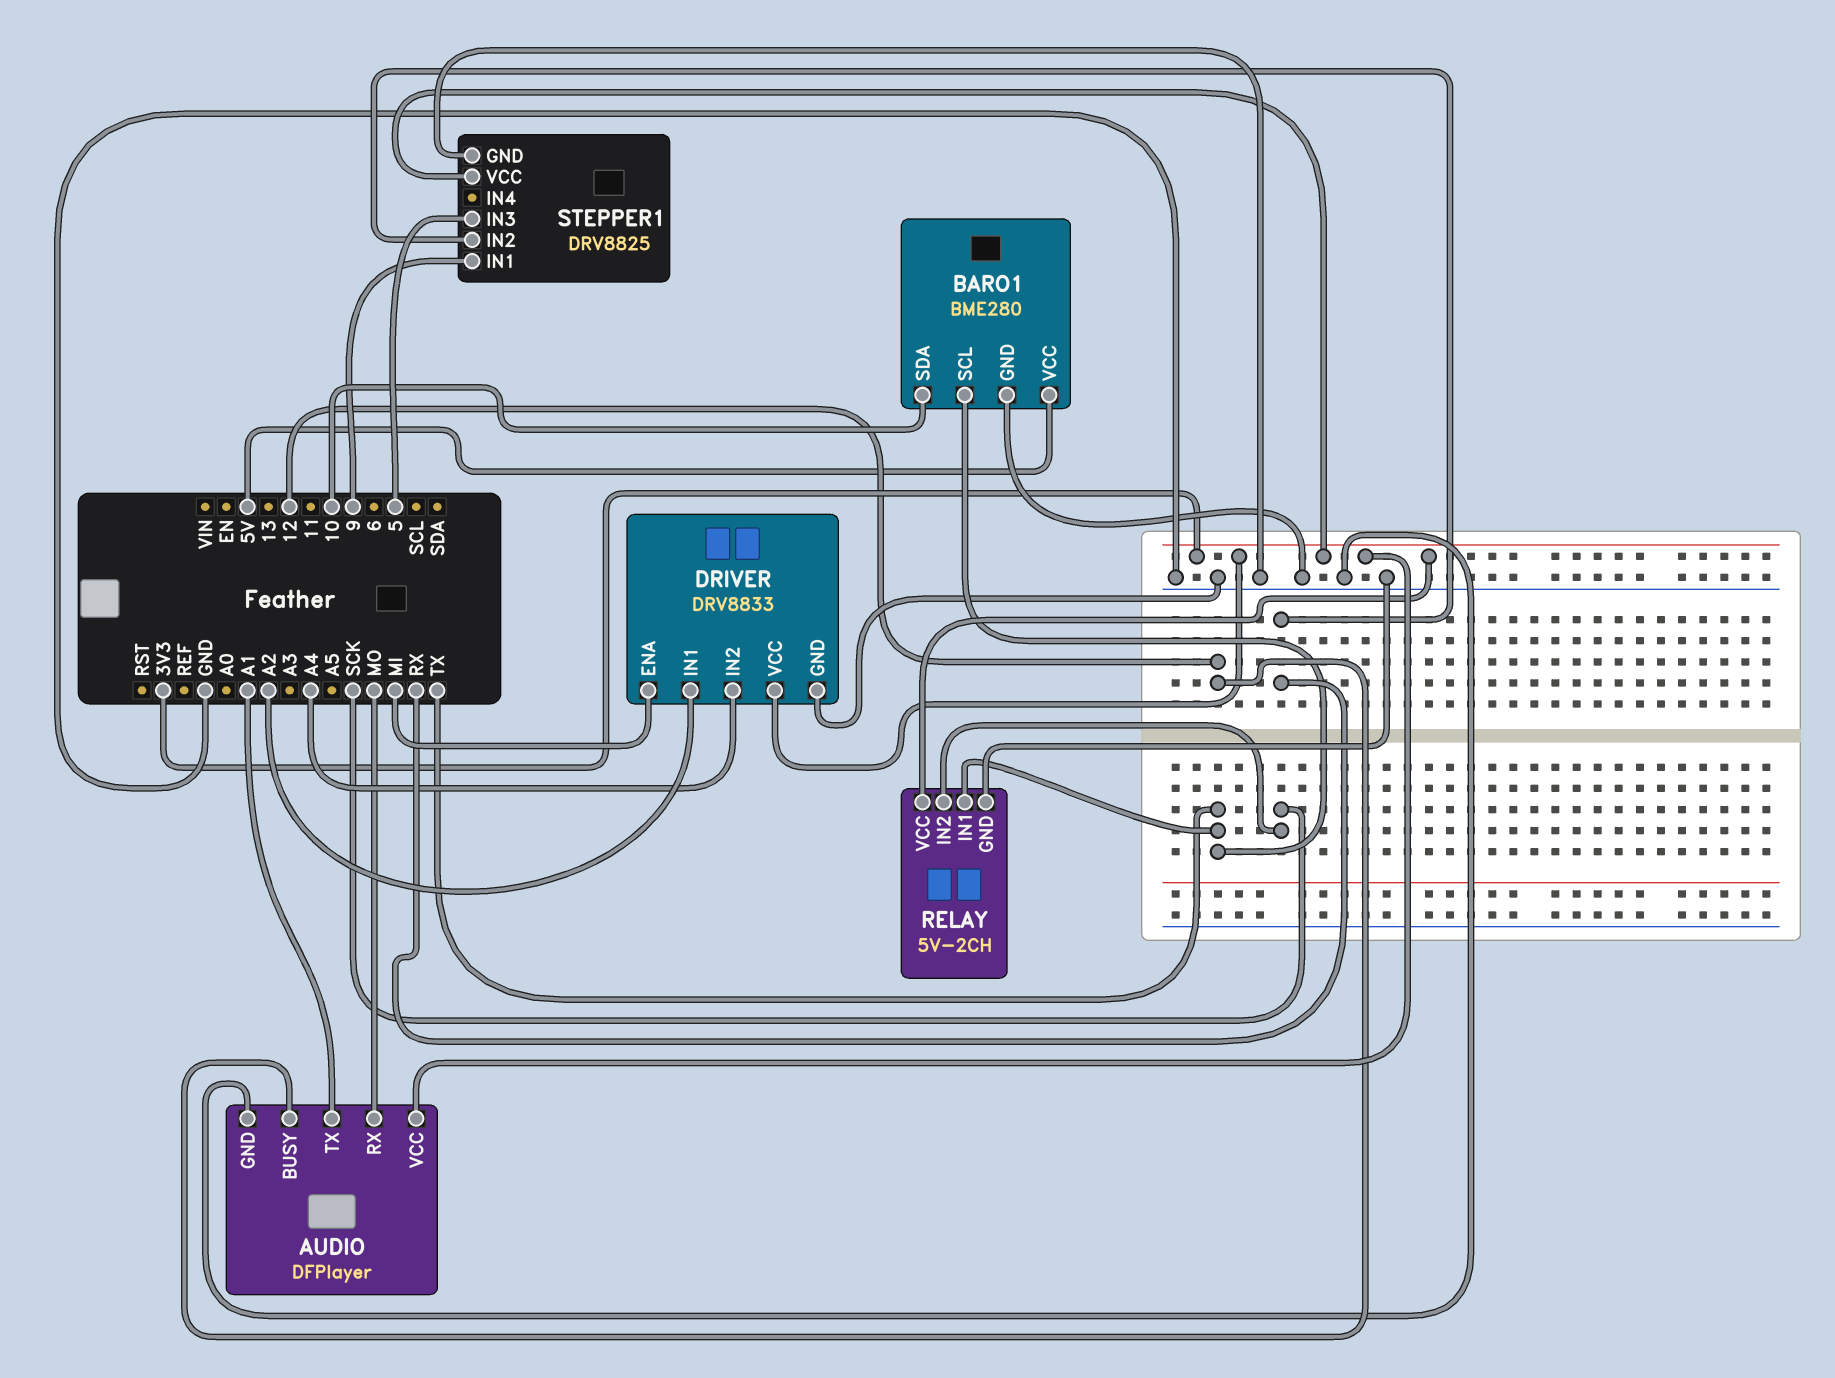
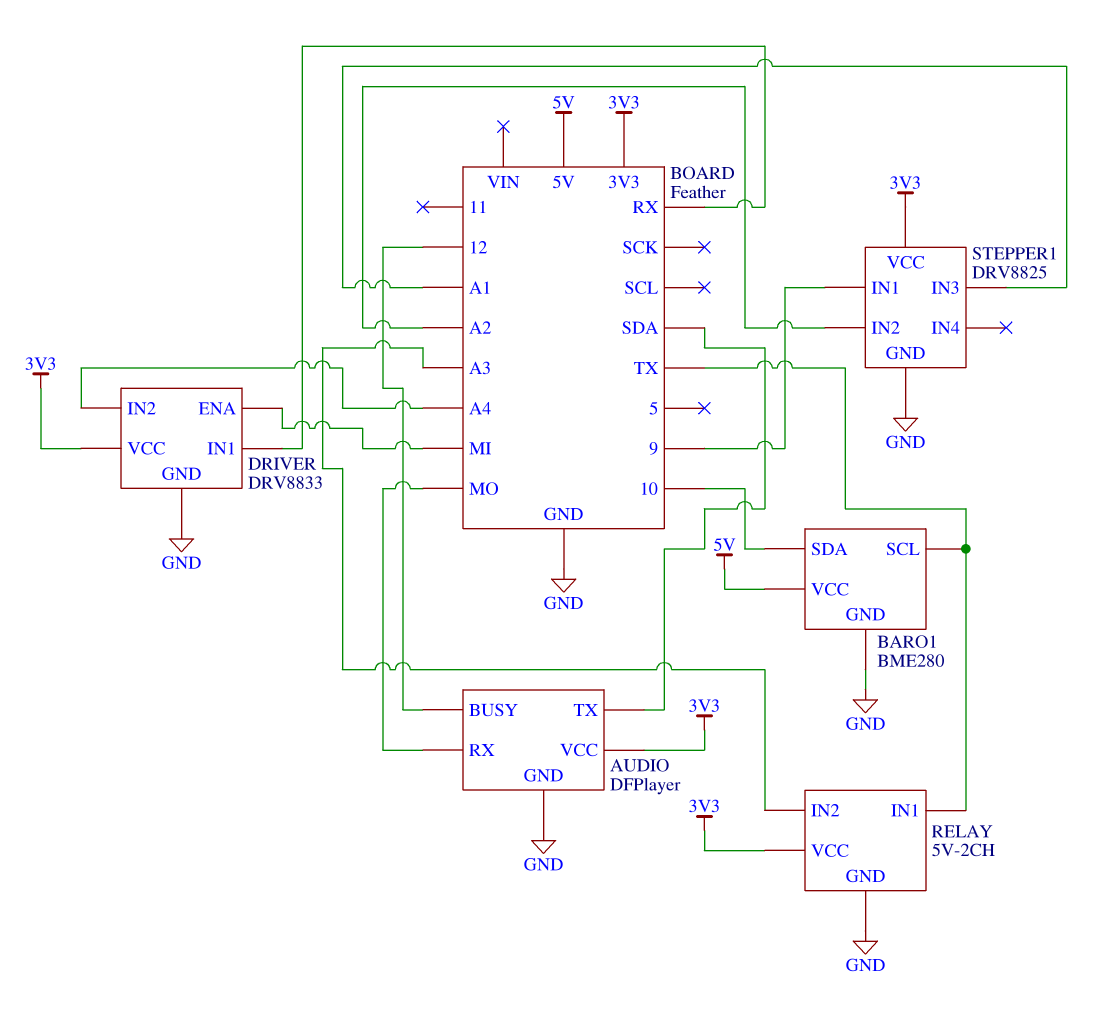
AUDIO pin TX: A1 -> SDA
DRIVER pin IN1: A2 -> RX
RELAY pin IN2: SCK -> A3
STEPPER1 pin IN2: RX -> A2
STEPPER1 pin IN3: 5 -> A1

